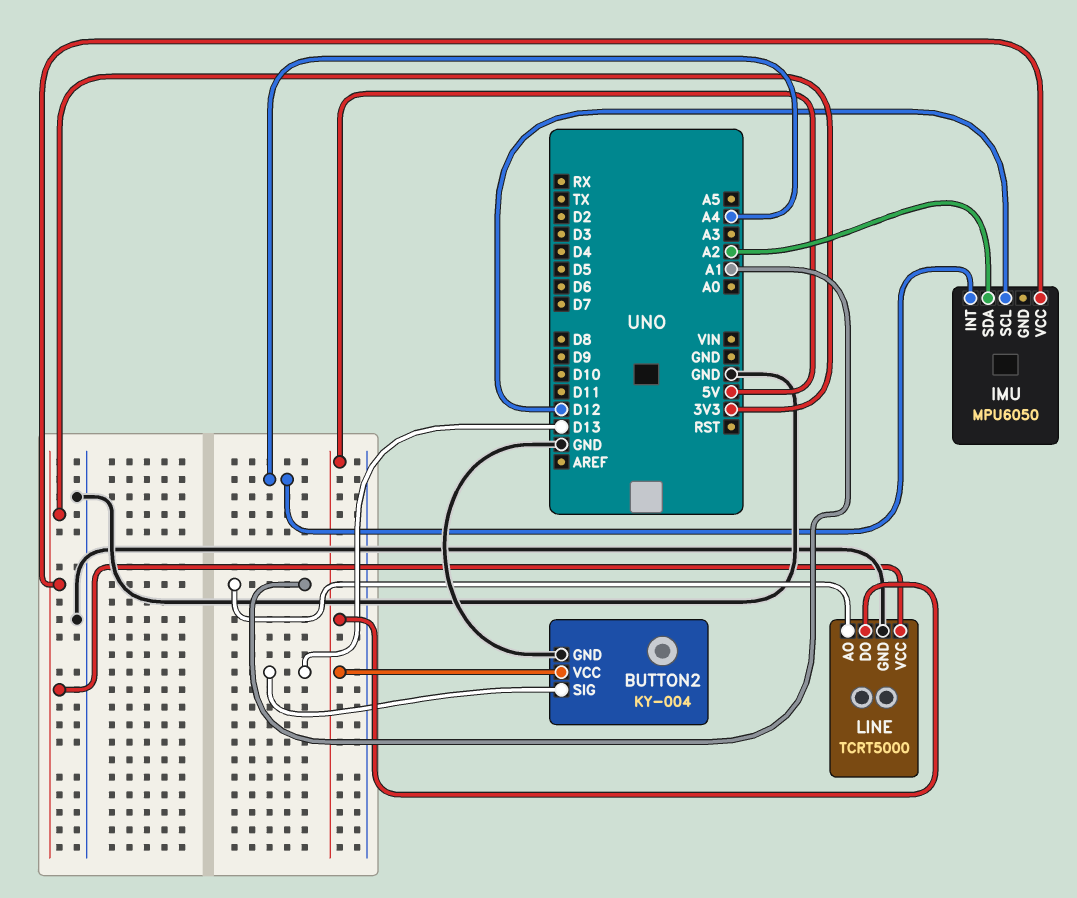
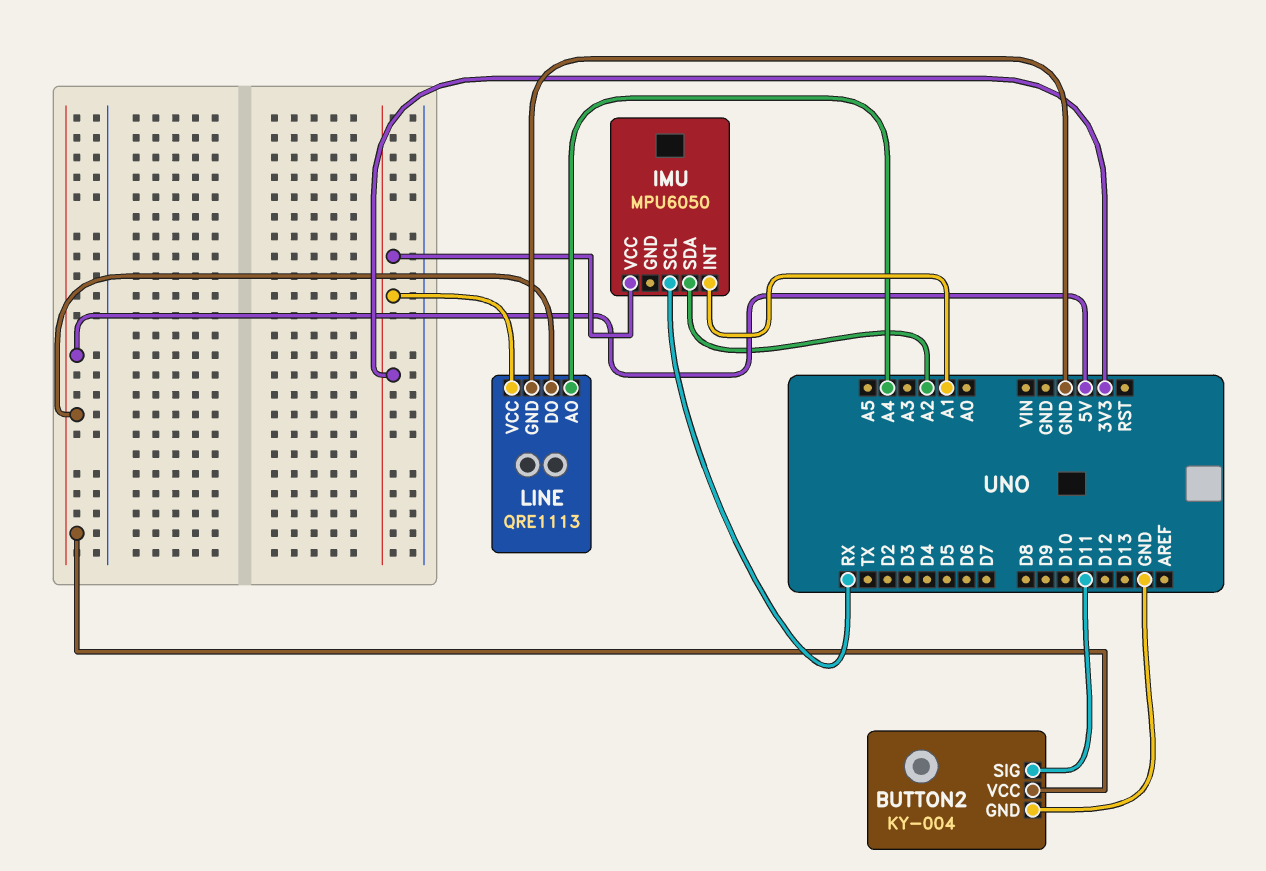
BUTTON2 pin SIG: D13 -> D11
IMU pin INT: A4 -> A1
IMU pin SCL: D12 -> RX
LINE: TCRT5000 -> QRE1113
LINE pin AO: A1 -> A4

